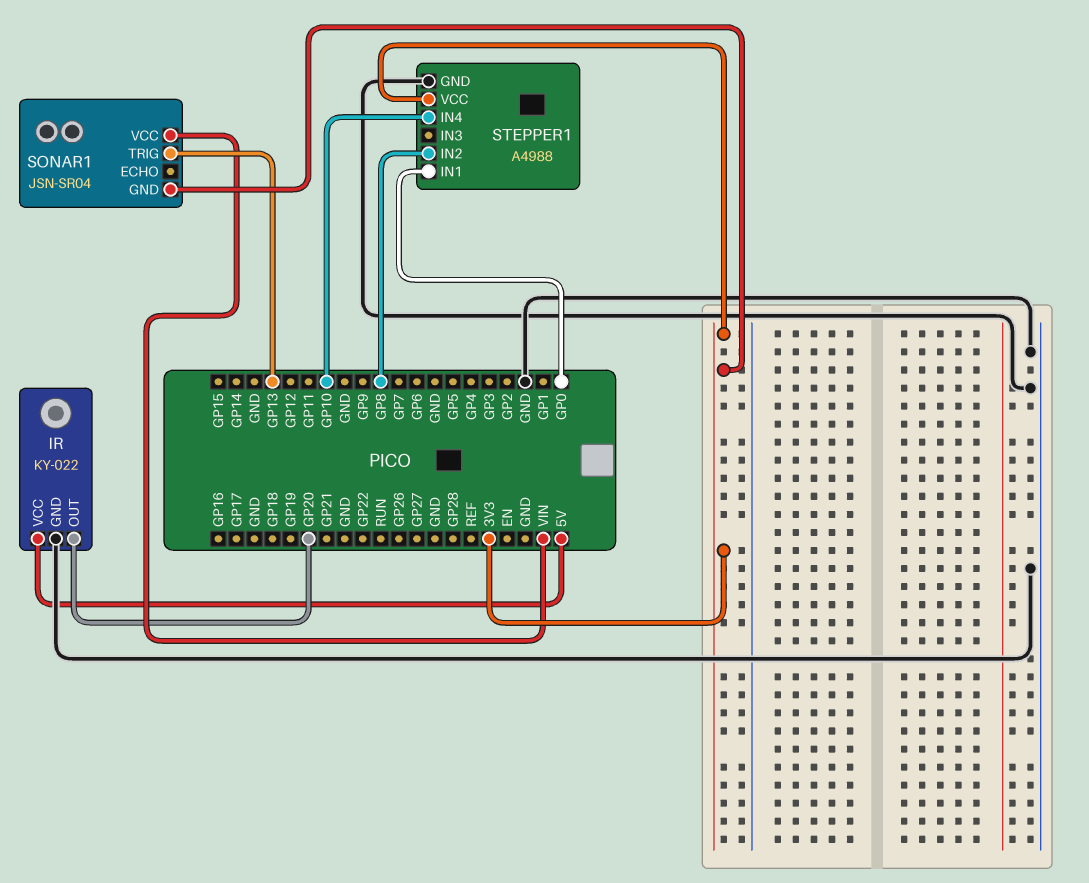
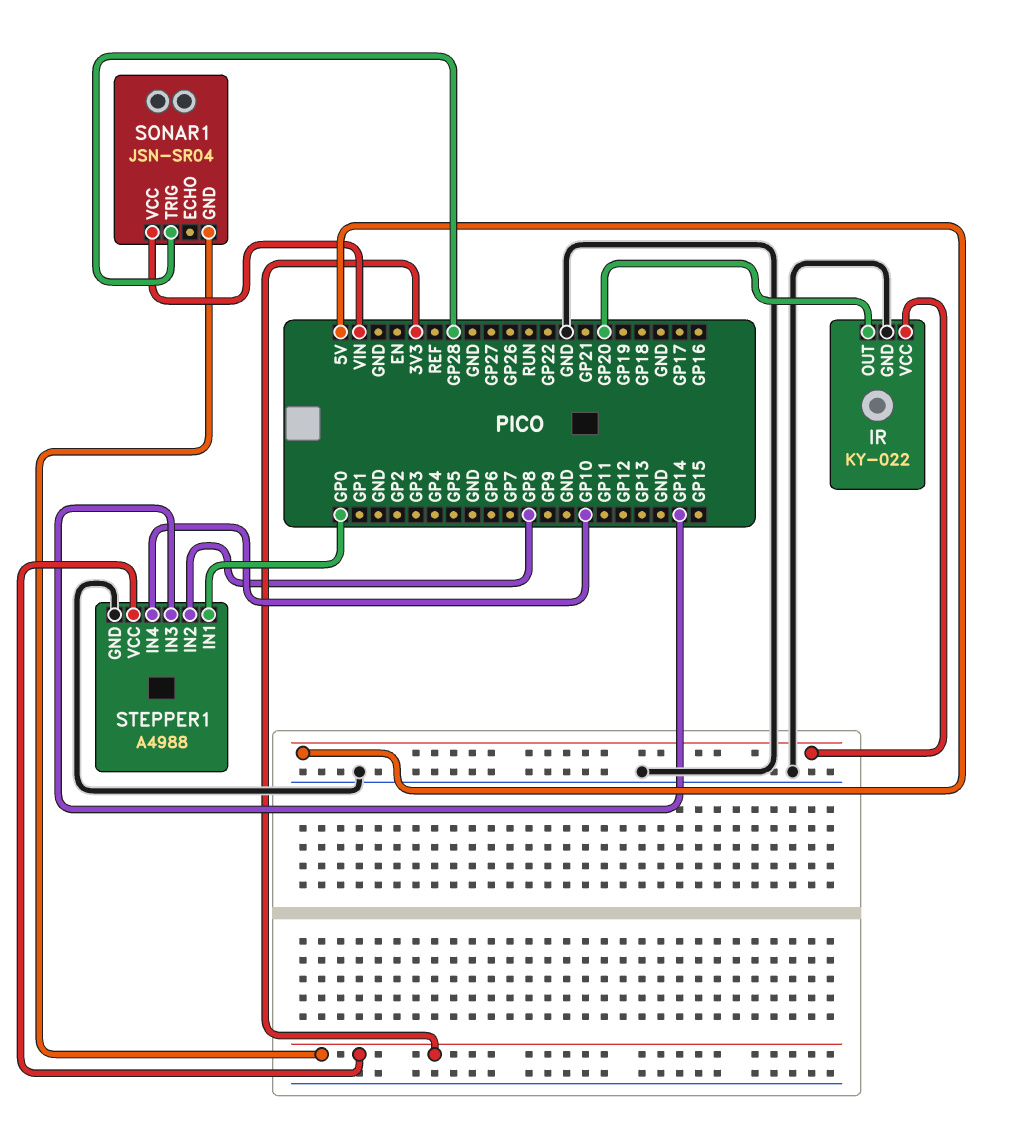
SONAR1 pin TRIG: GP13 -> GP28
STEPPER1 pin IN3: none -> GP14

